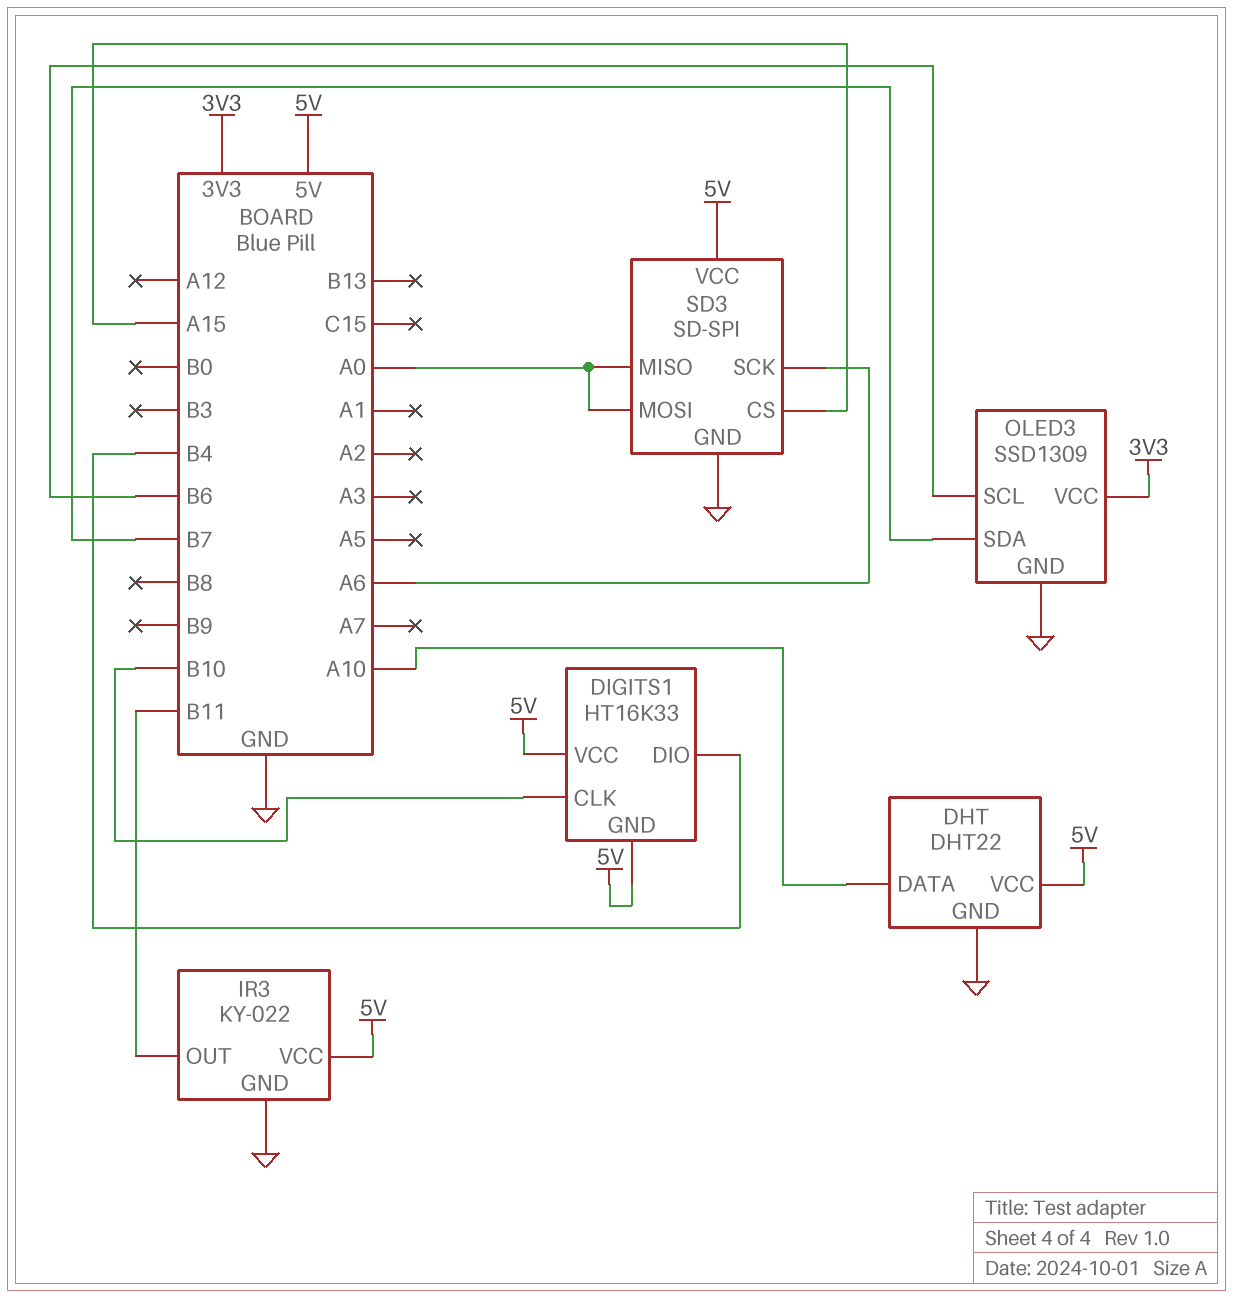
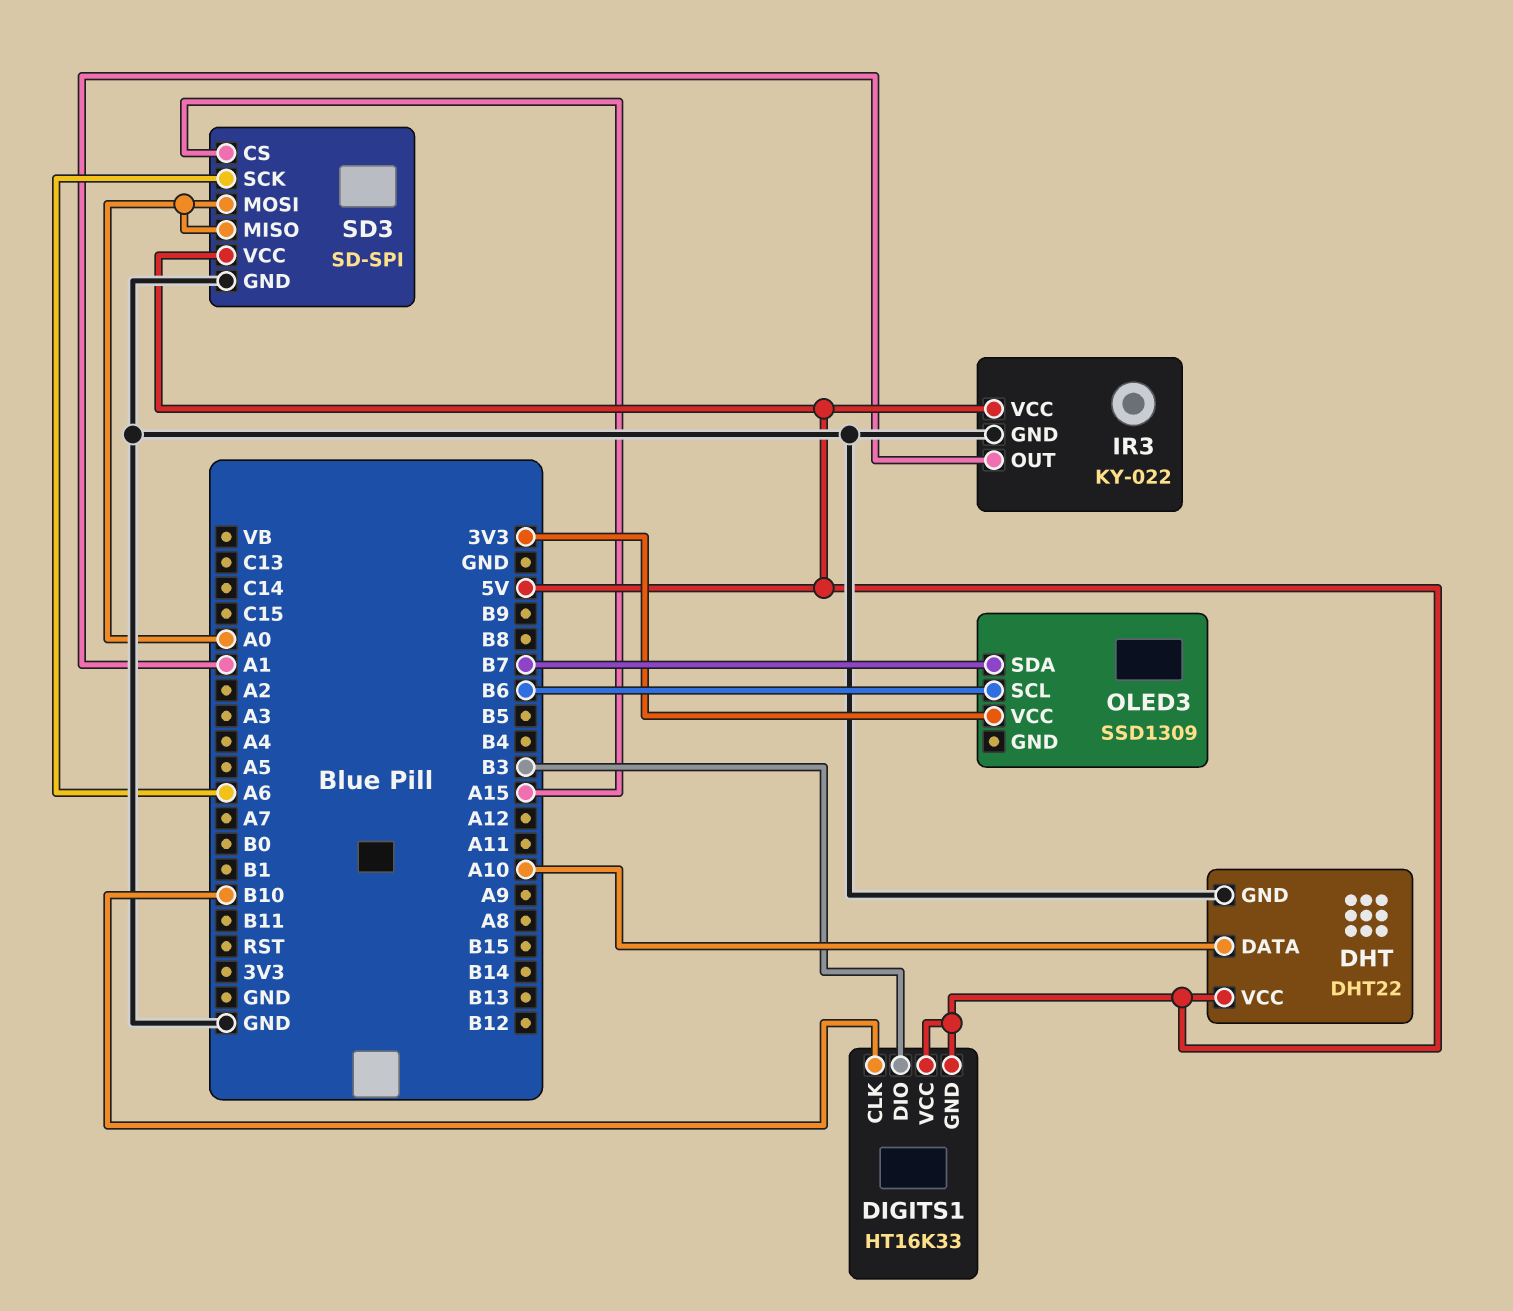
DIGITS1 pin DIO: B4 -> B3
IR3 pin OUT: B11 -> A1
OLED3 pin GND: GND -> none

